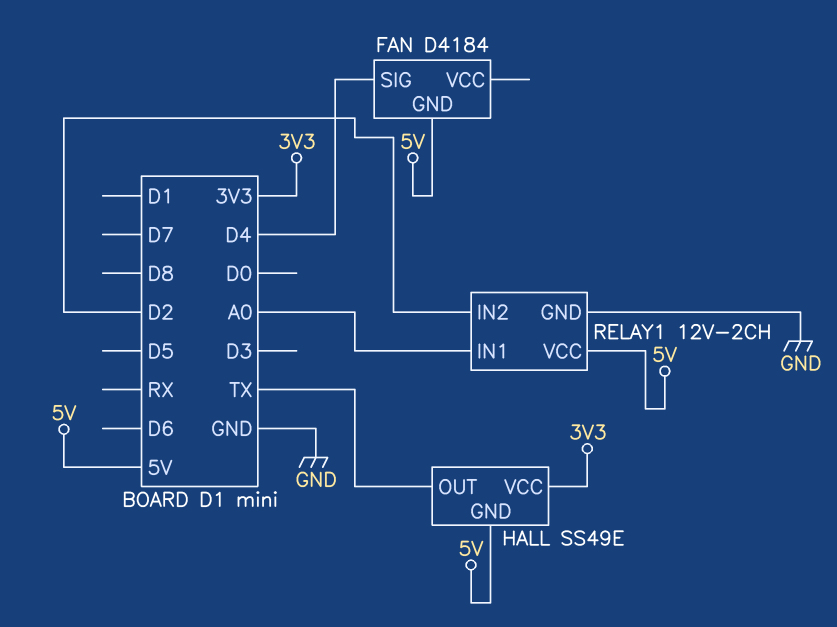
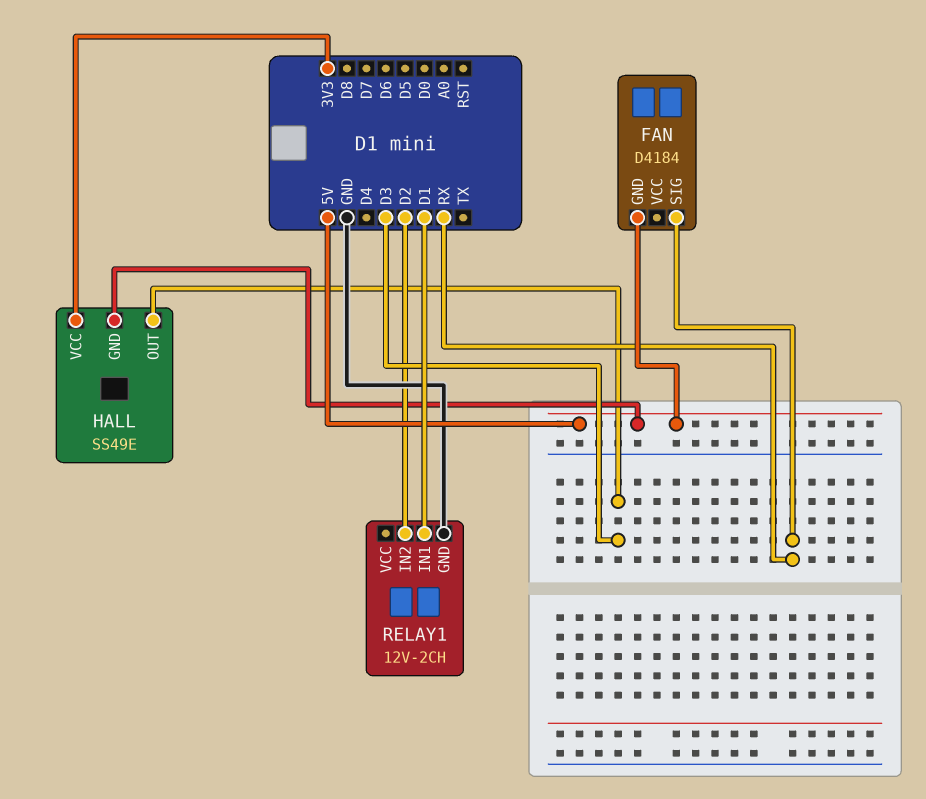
FAN pin SIG: D4 -> RX
HALL pin OUT: TX -> D3
RELAY1 pin IN1: A0 -> D1
RELAY1 pin VCC: 5V -> none

